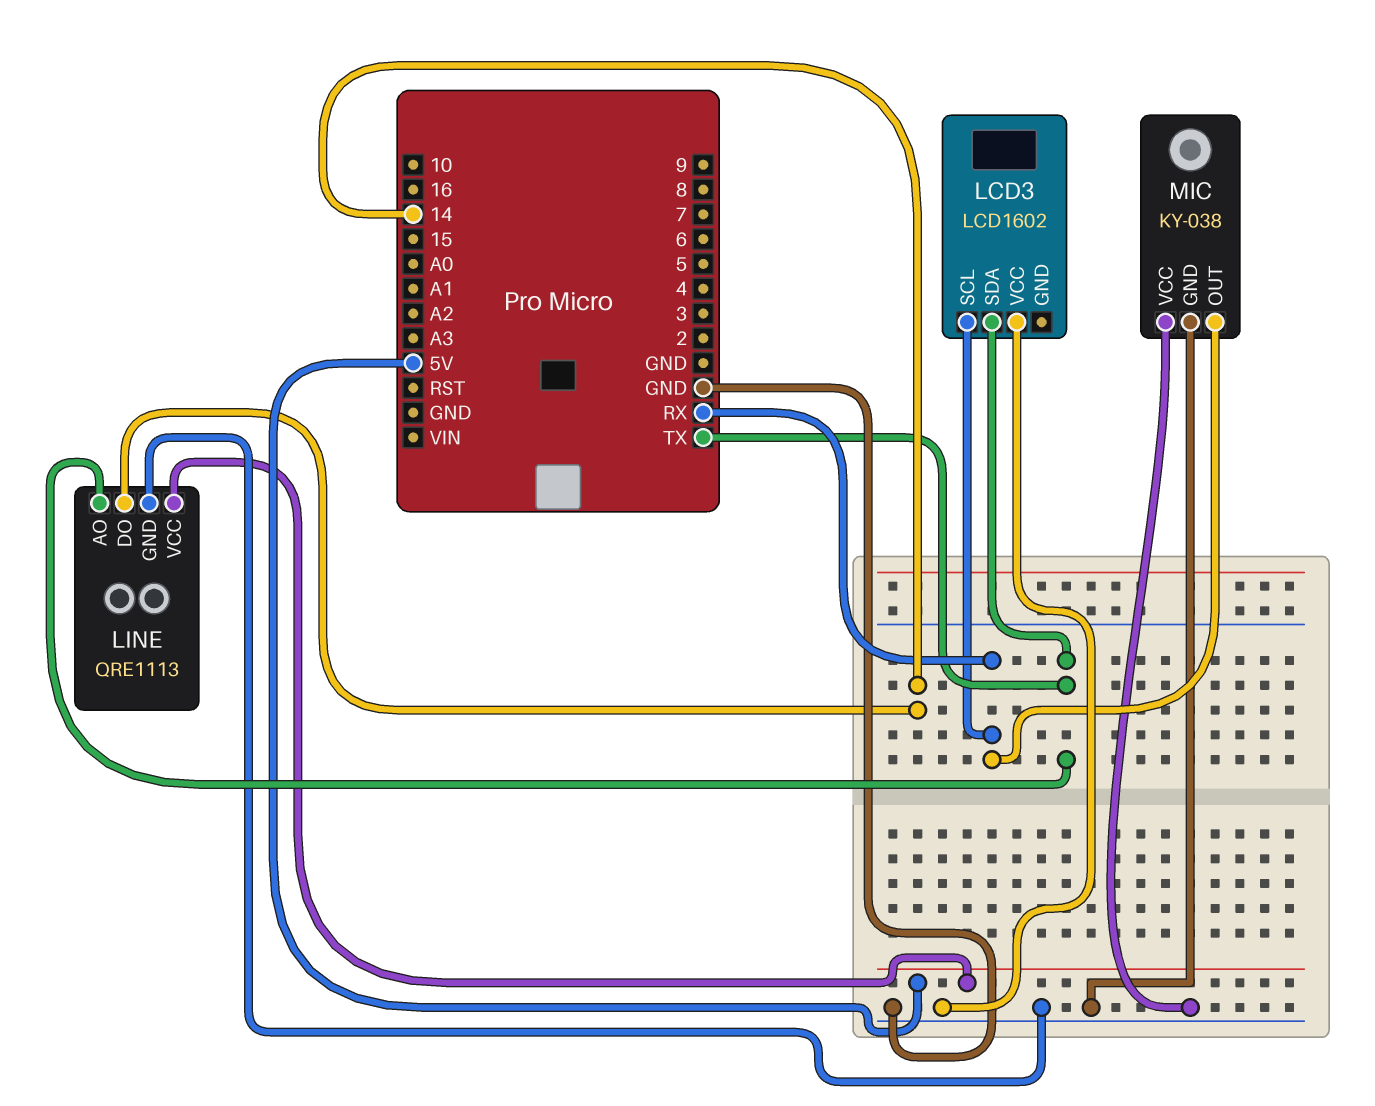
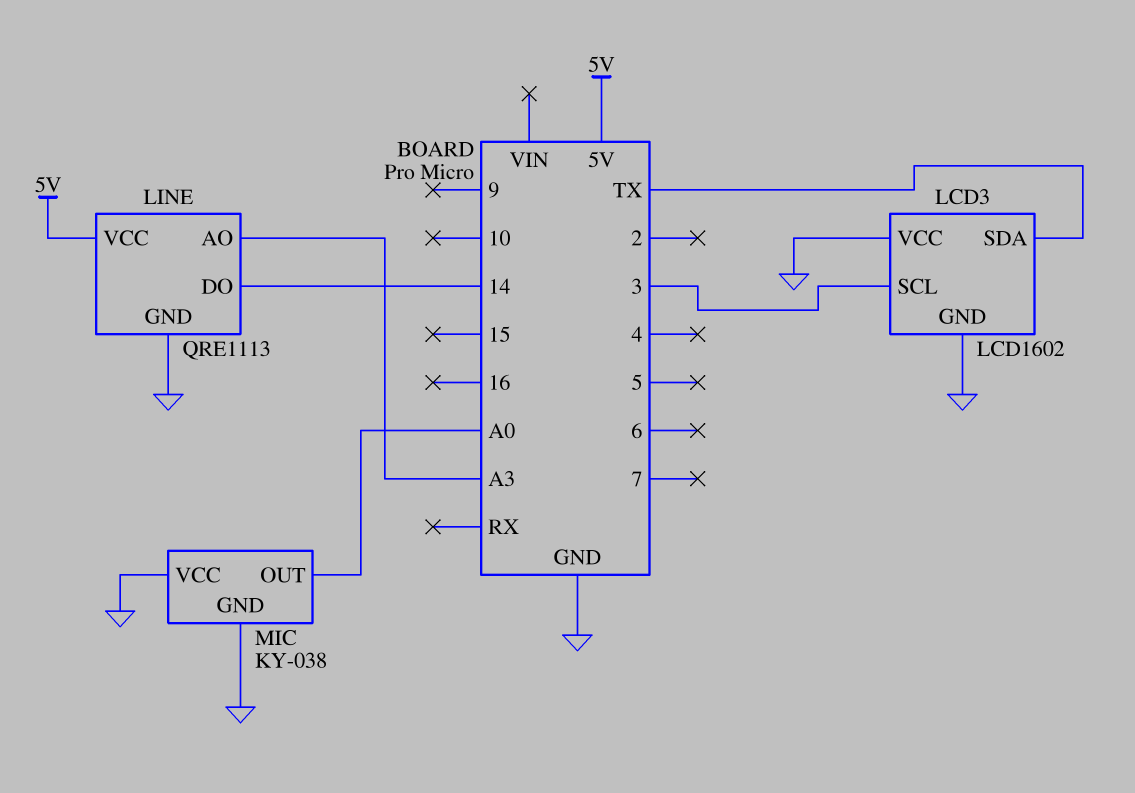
LCD3 pin GND: none -> GND
LCD3 pin SCL: RX -> 3
LINE pin AO: TX -> A3
MIC pin OUT: RX -> A0

